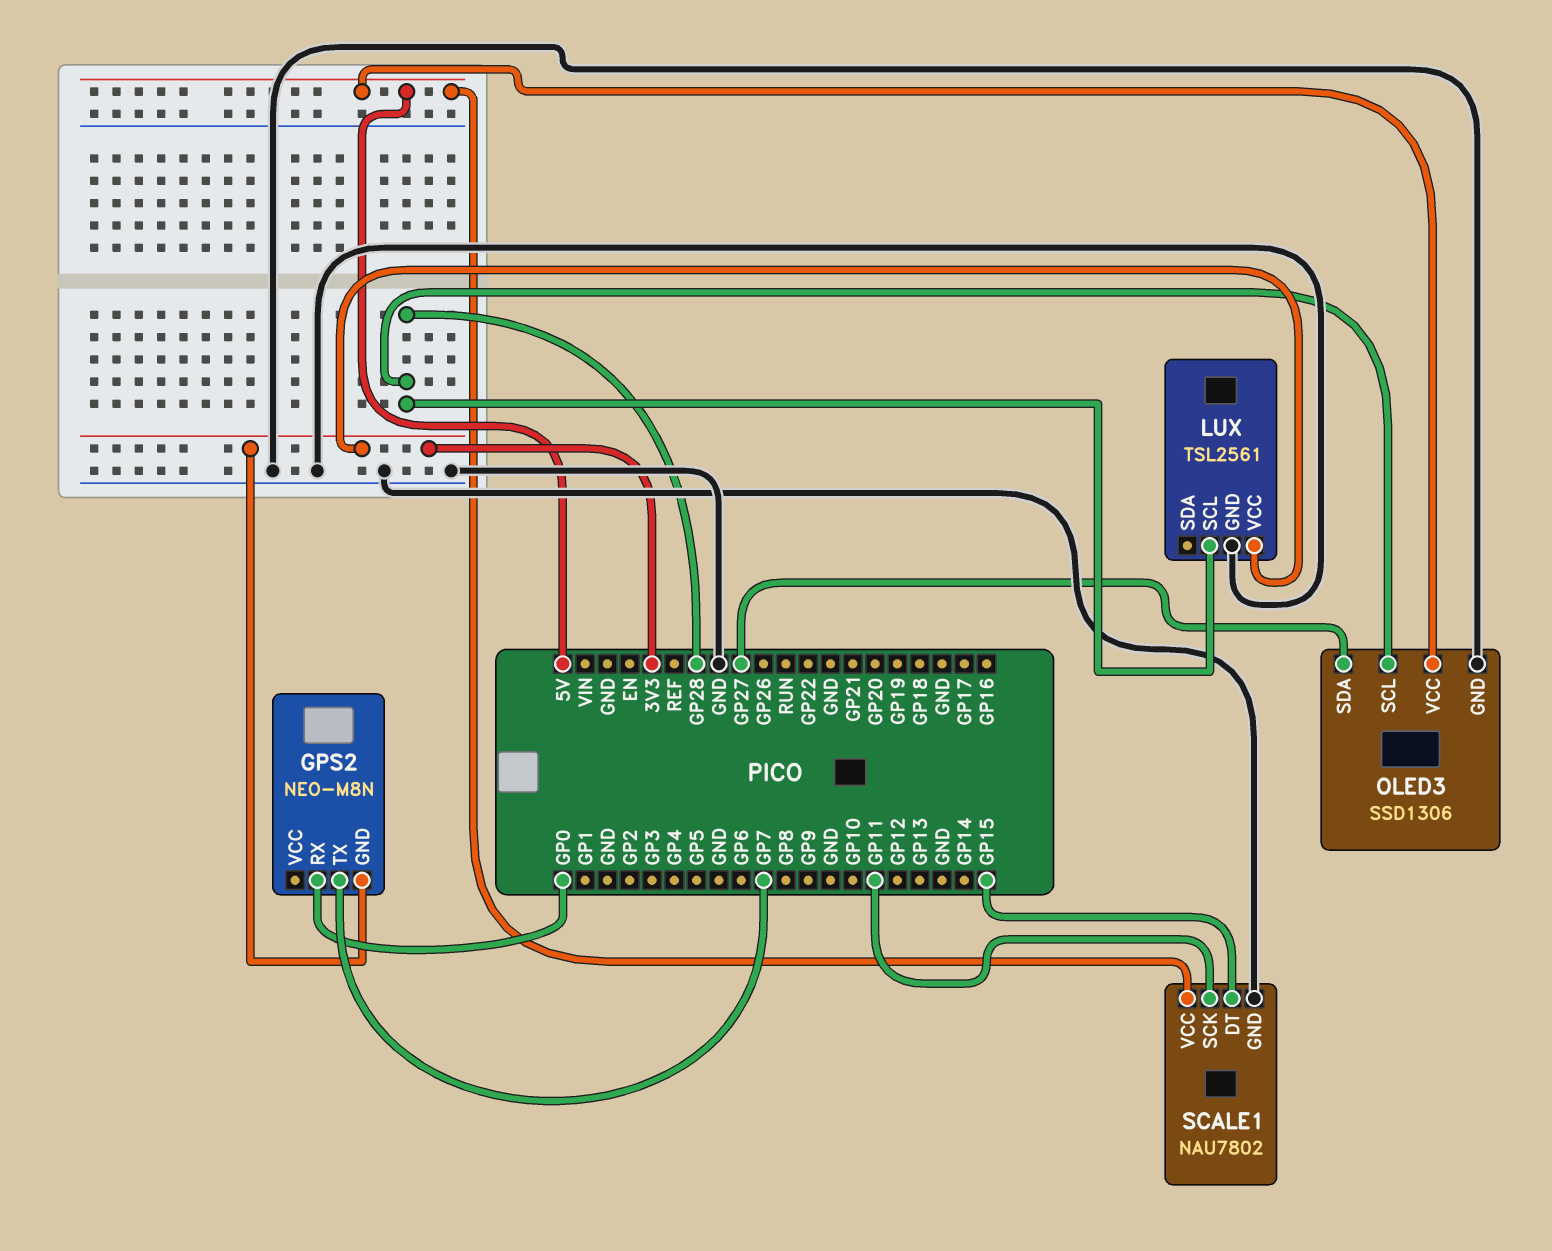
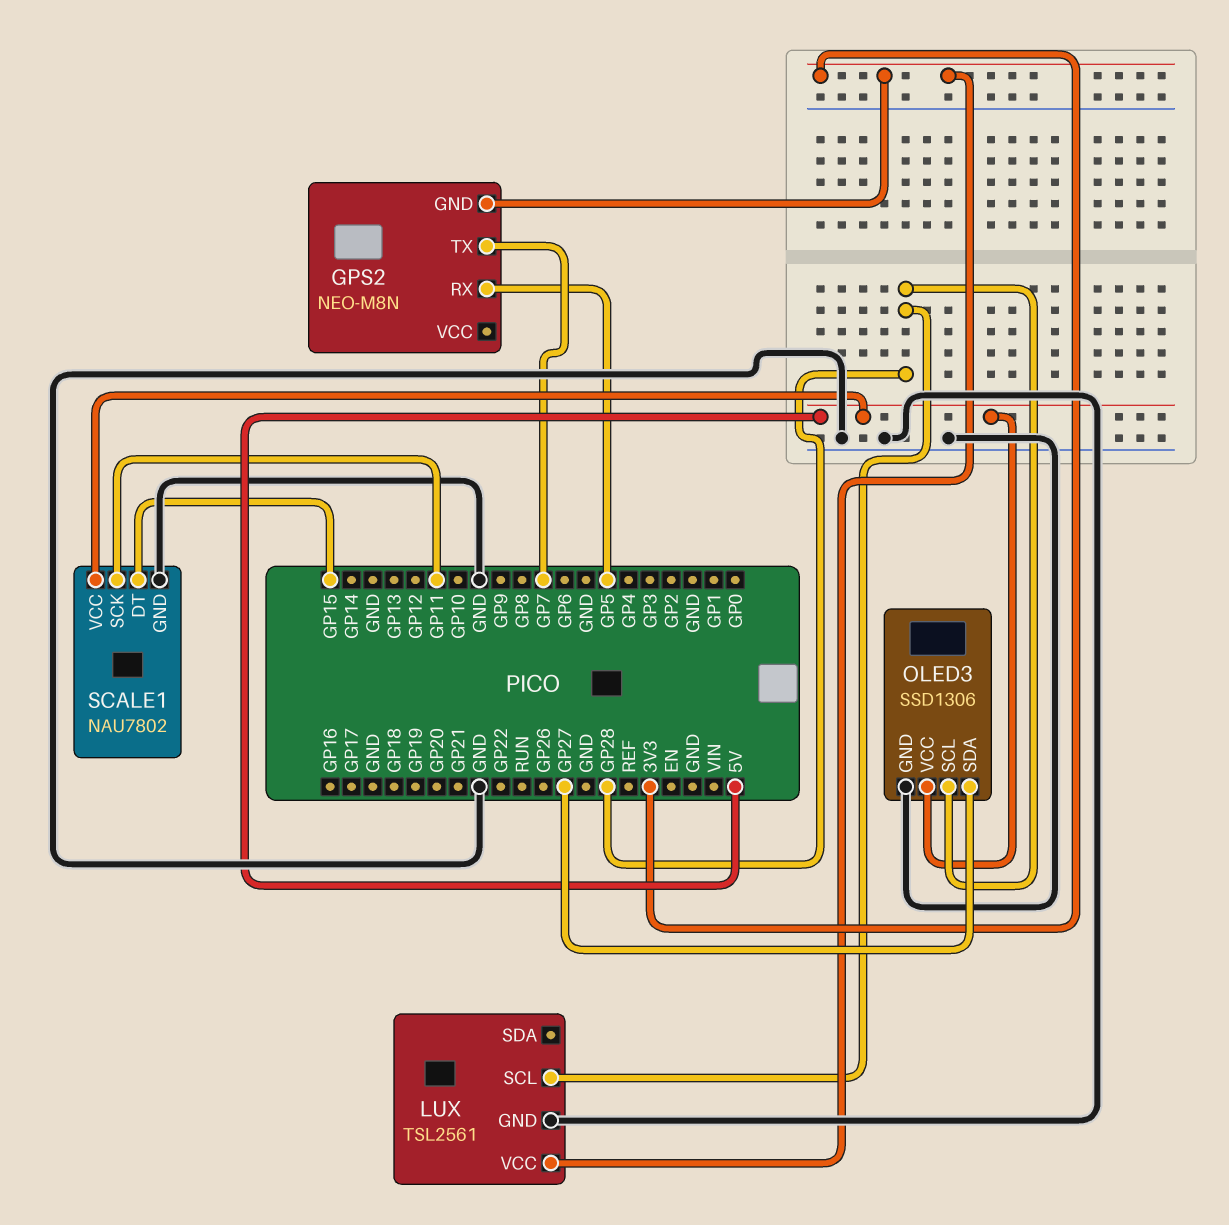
GPS2 pin RX: GP0 -> GP5

